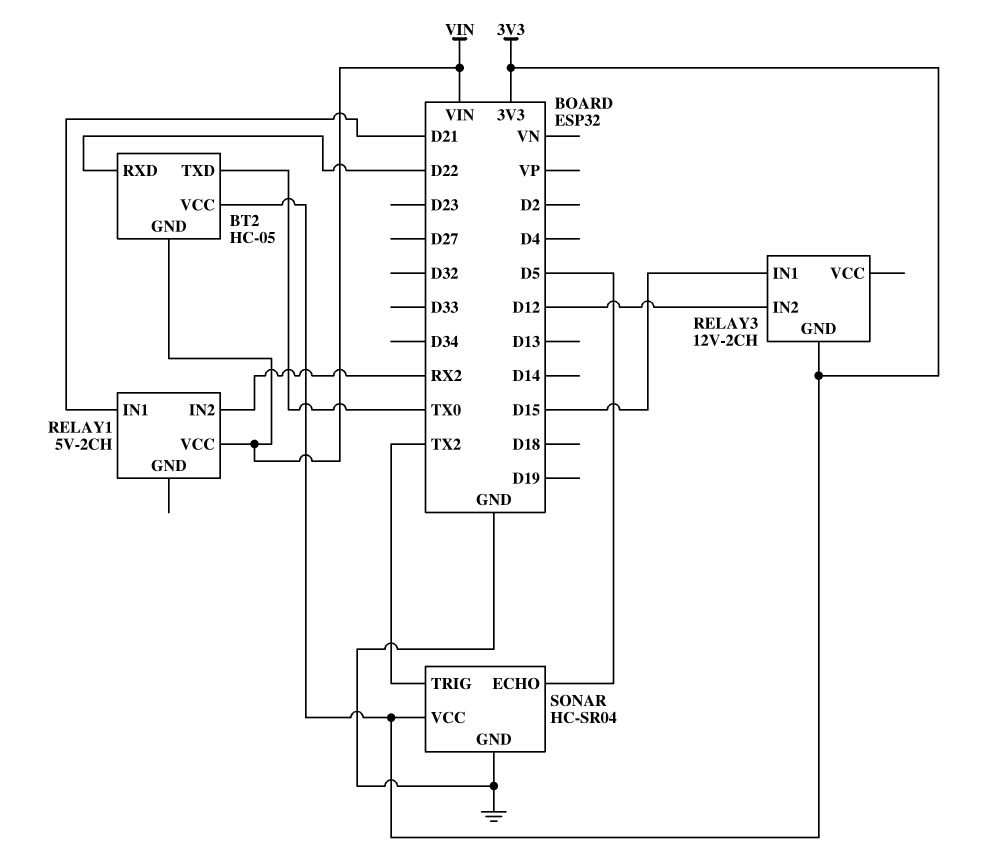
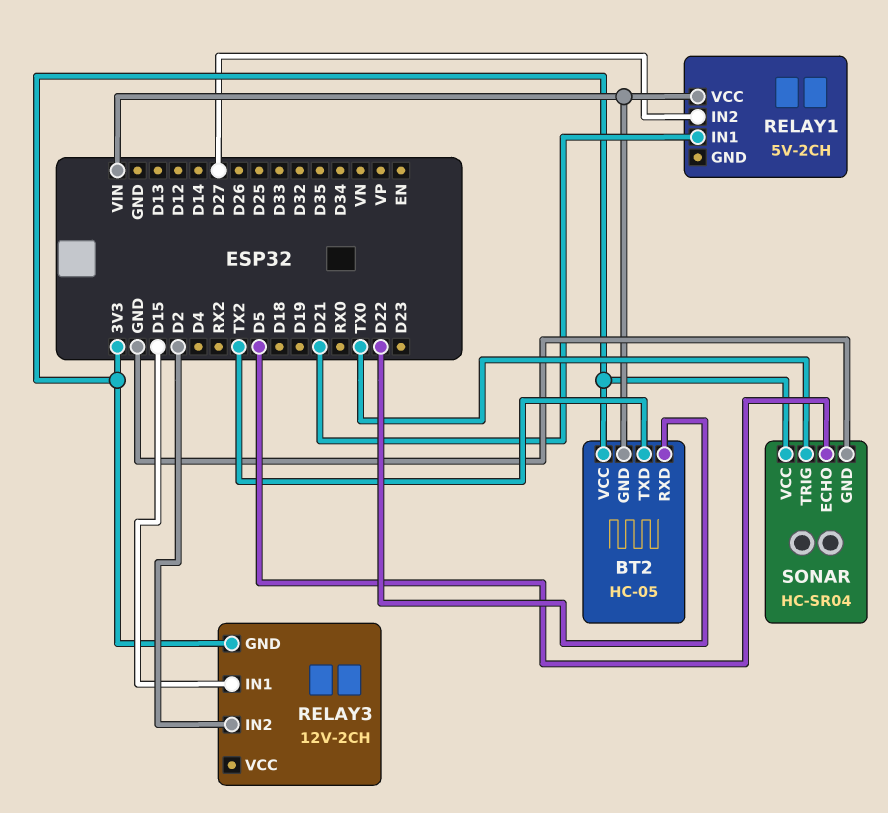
BT2 pin TXD: TX0 -> TX2
RELAY1 pin IN2: RX2 -> D27
RELAY3 pin IN2: D12 -> D2
SONAR pin TRIG: TX2 -> TX0

